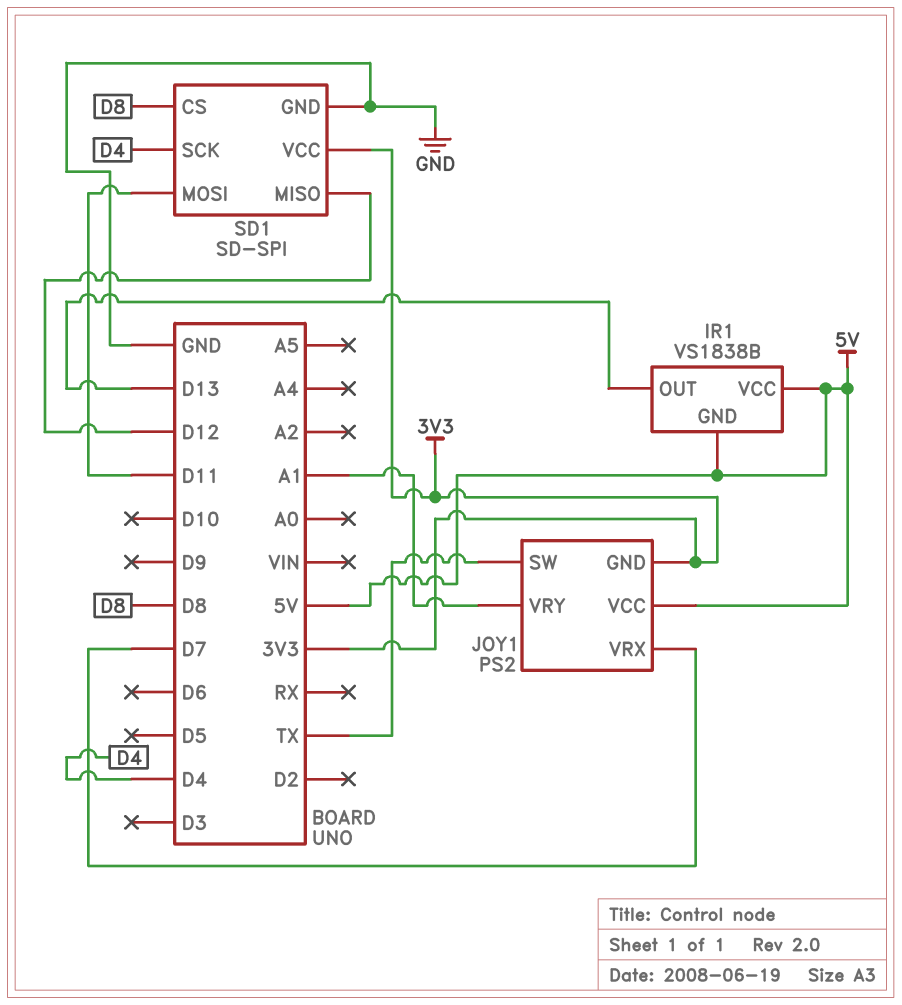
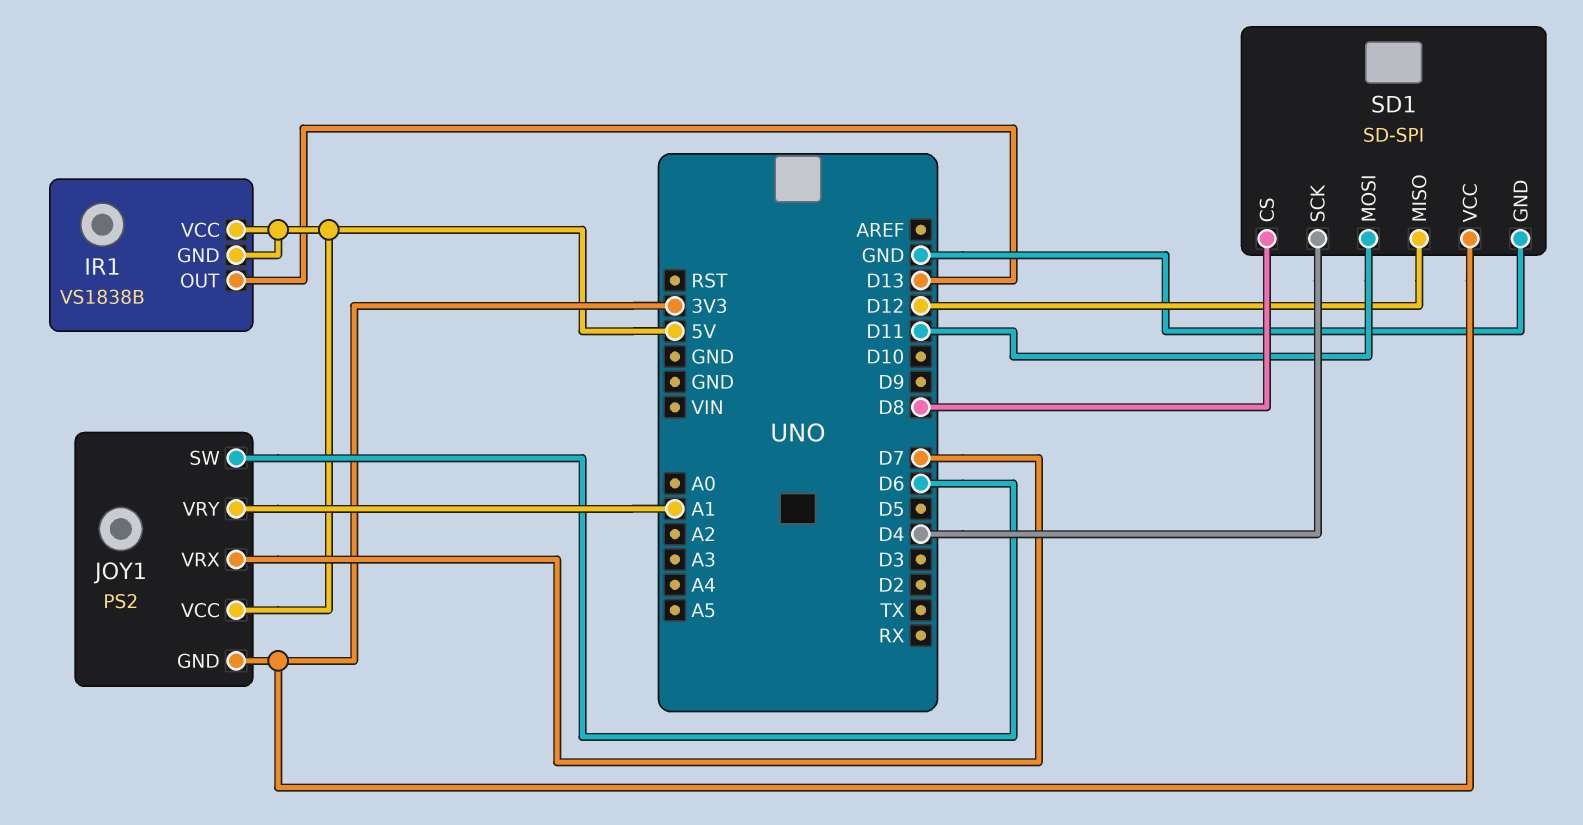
JOY1 pin SW: TX -> D6

